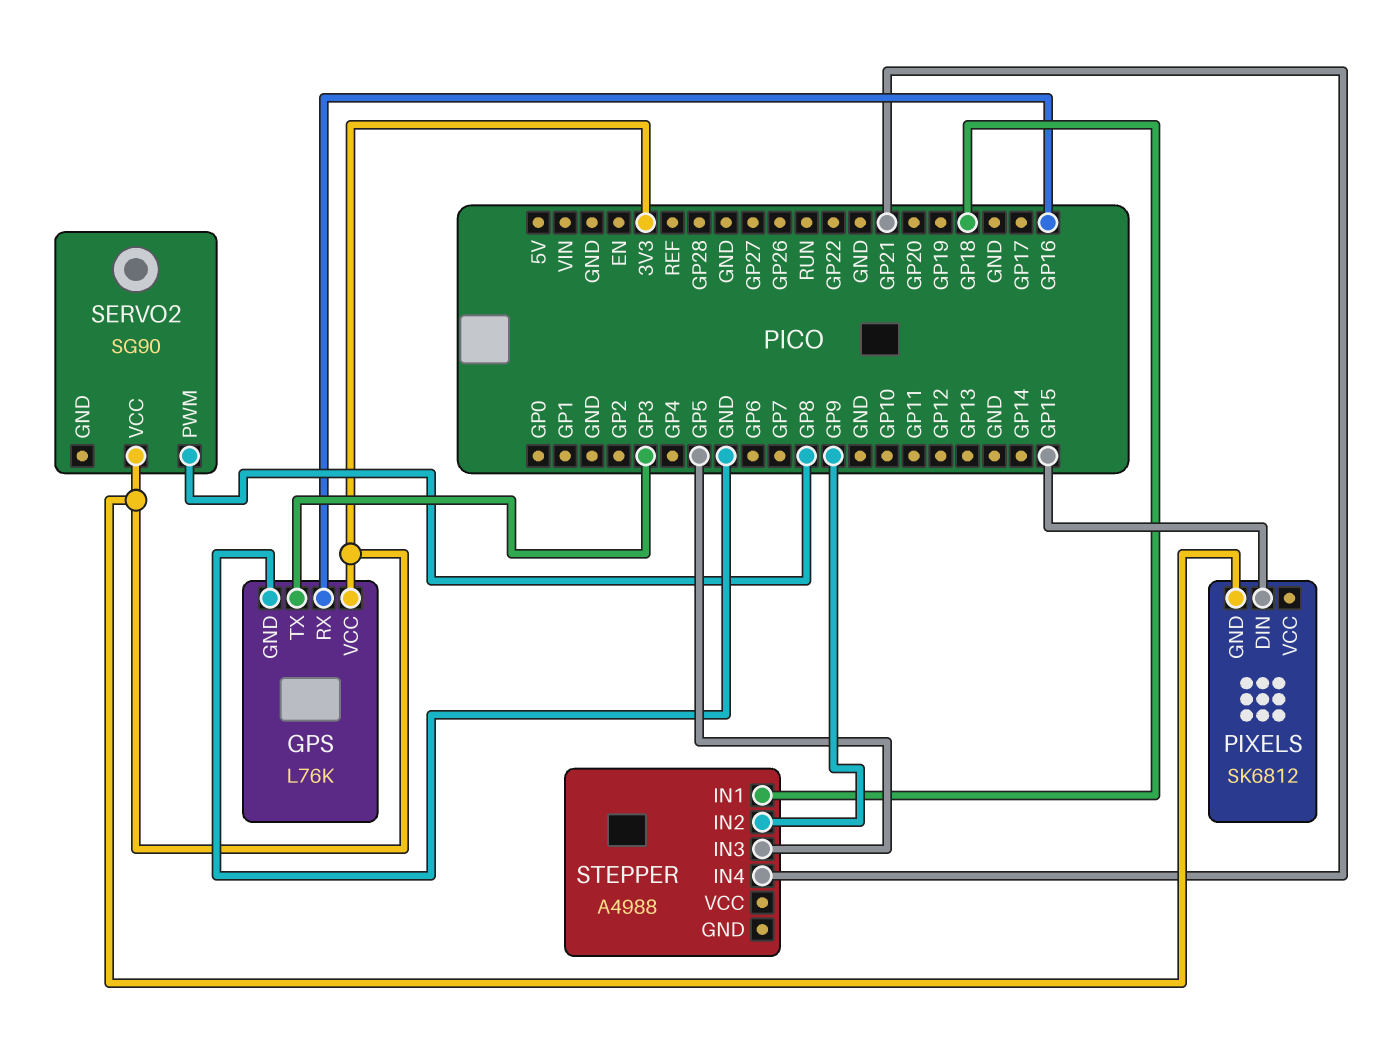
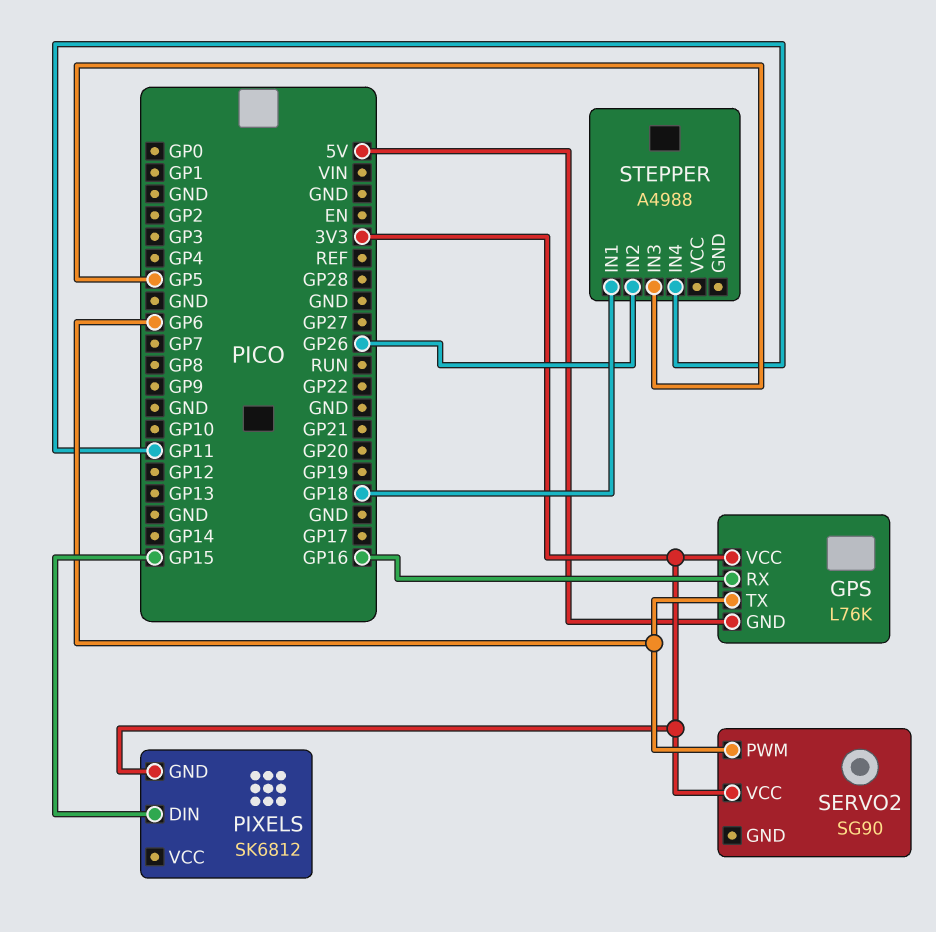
GPS pin GND: GND -> 5V
GPS pin TX: GP3 -> GP6
SERVO2 pin PWM: GP8 -> GP6
STEPPER pin IN2: GP9 -> GP26
STEPPER pin IN4: GP21 -> GP11

